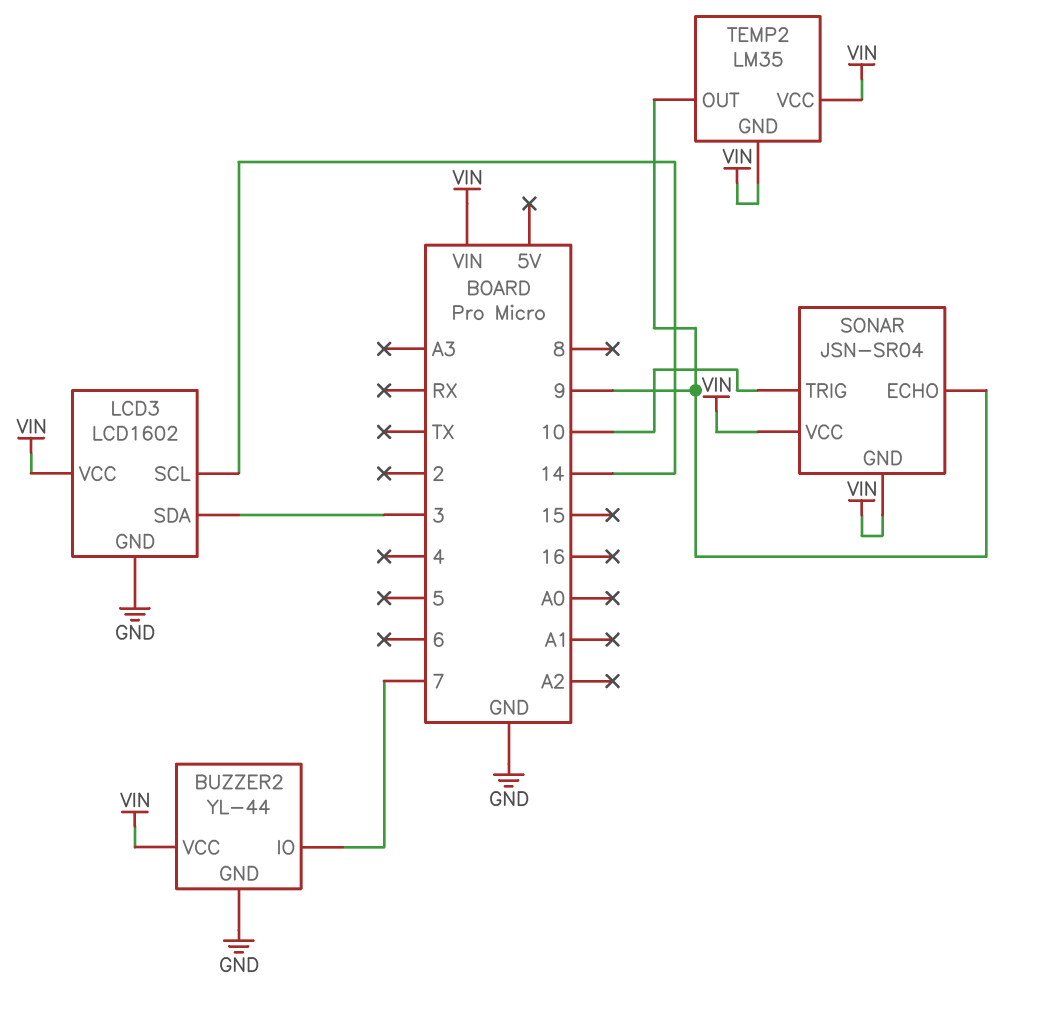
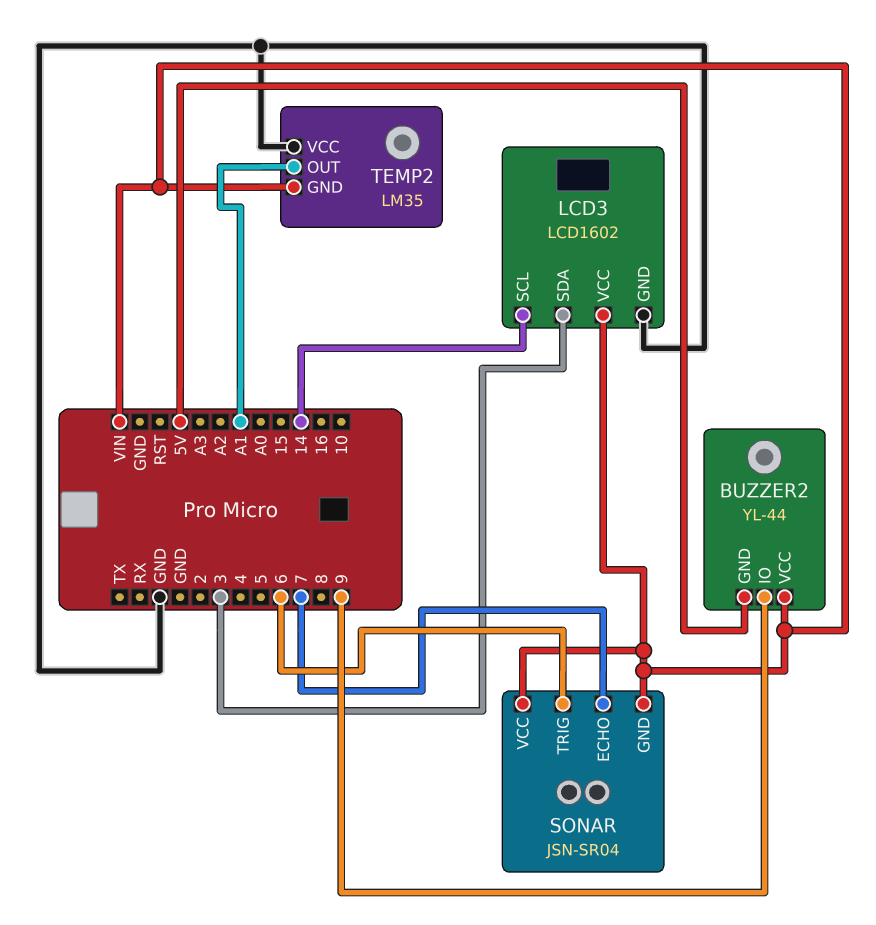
BUZZER2 pin GND: GND -> 5V
BUZZER2 pin IO: 7 -> 9
SONAR pin ECHO: 9 -> 7
SONAR pin TRIG: 10 -> 6
TEMP2 pin OUT: 9 -> A1
TEMP2 pin VCC: VIN -> GND

